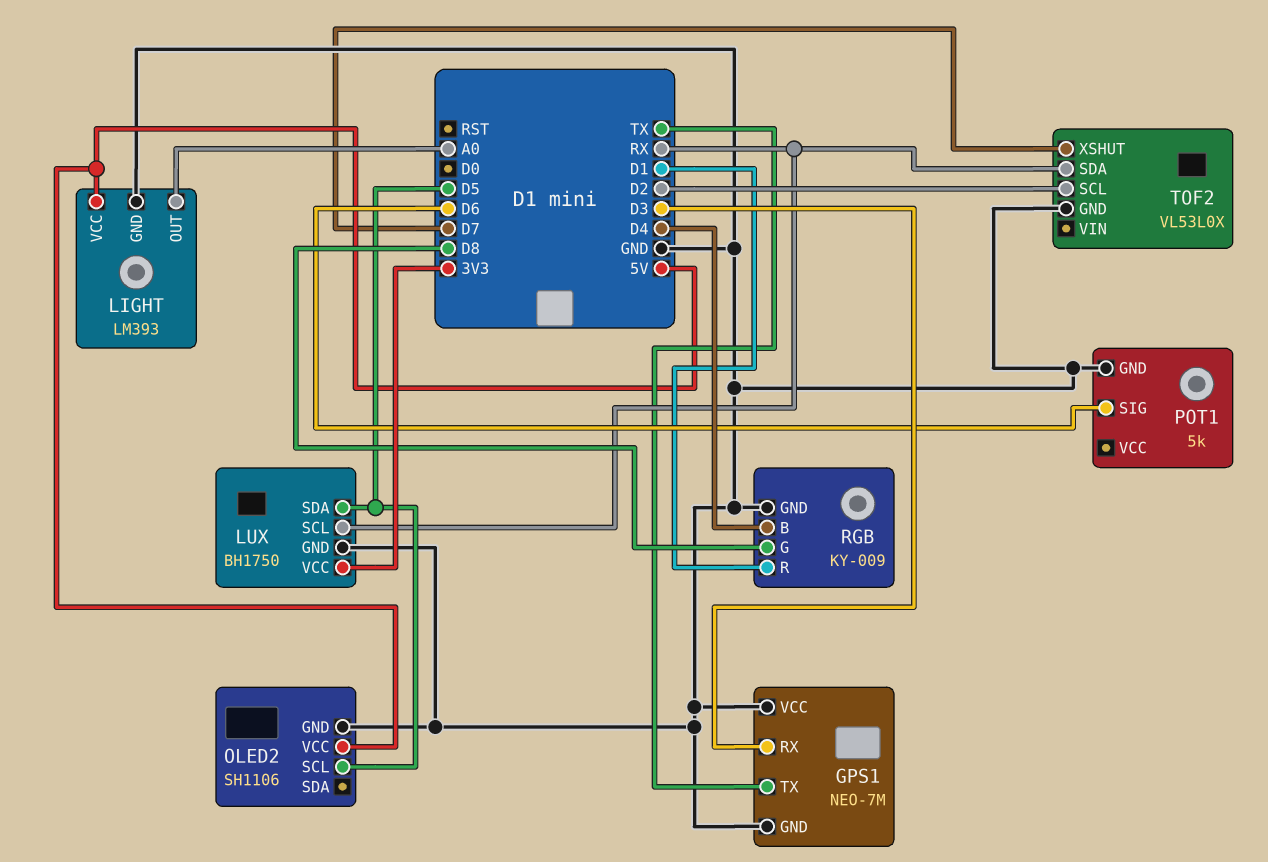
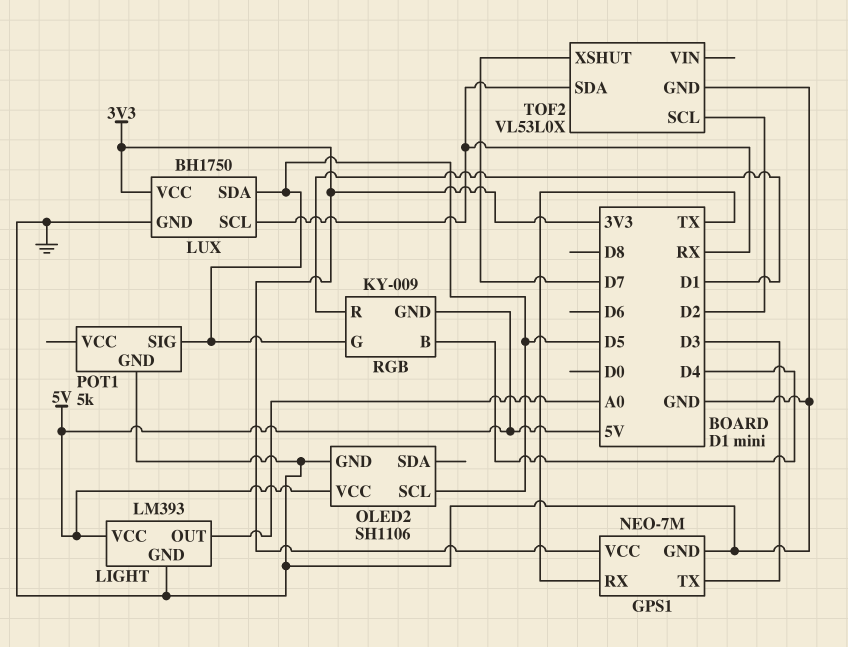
GPS1 pin RX: D3 -> TX
GPS1 pin TX: TX -> D3
GPS1 pin VCC: GND -> 3V3
POT1 pin SIG: D6 -> D5
RGB pin G: D8 -> D5
RGB pin GND: GND -> 5V

